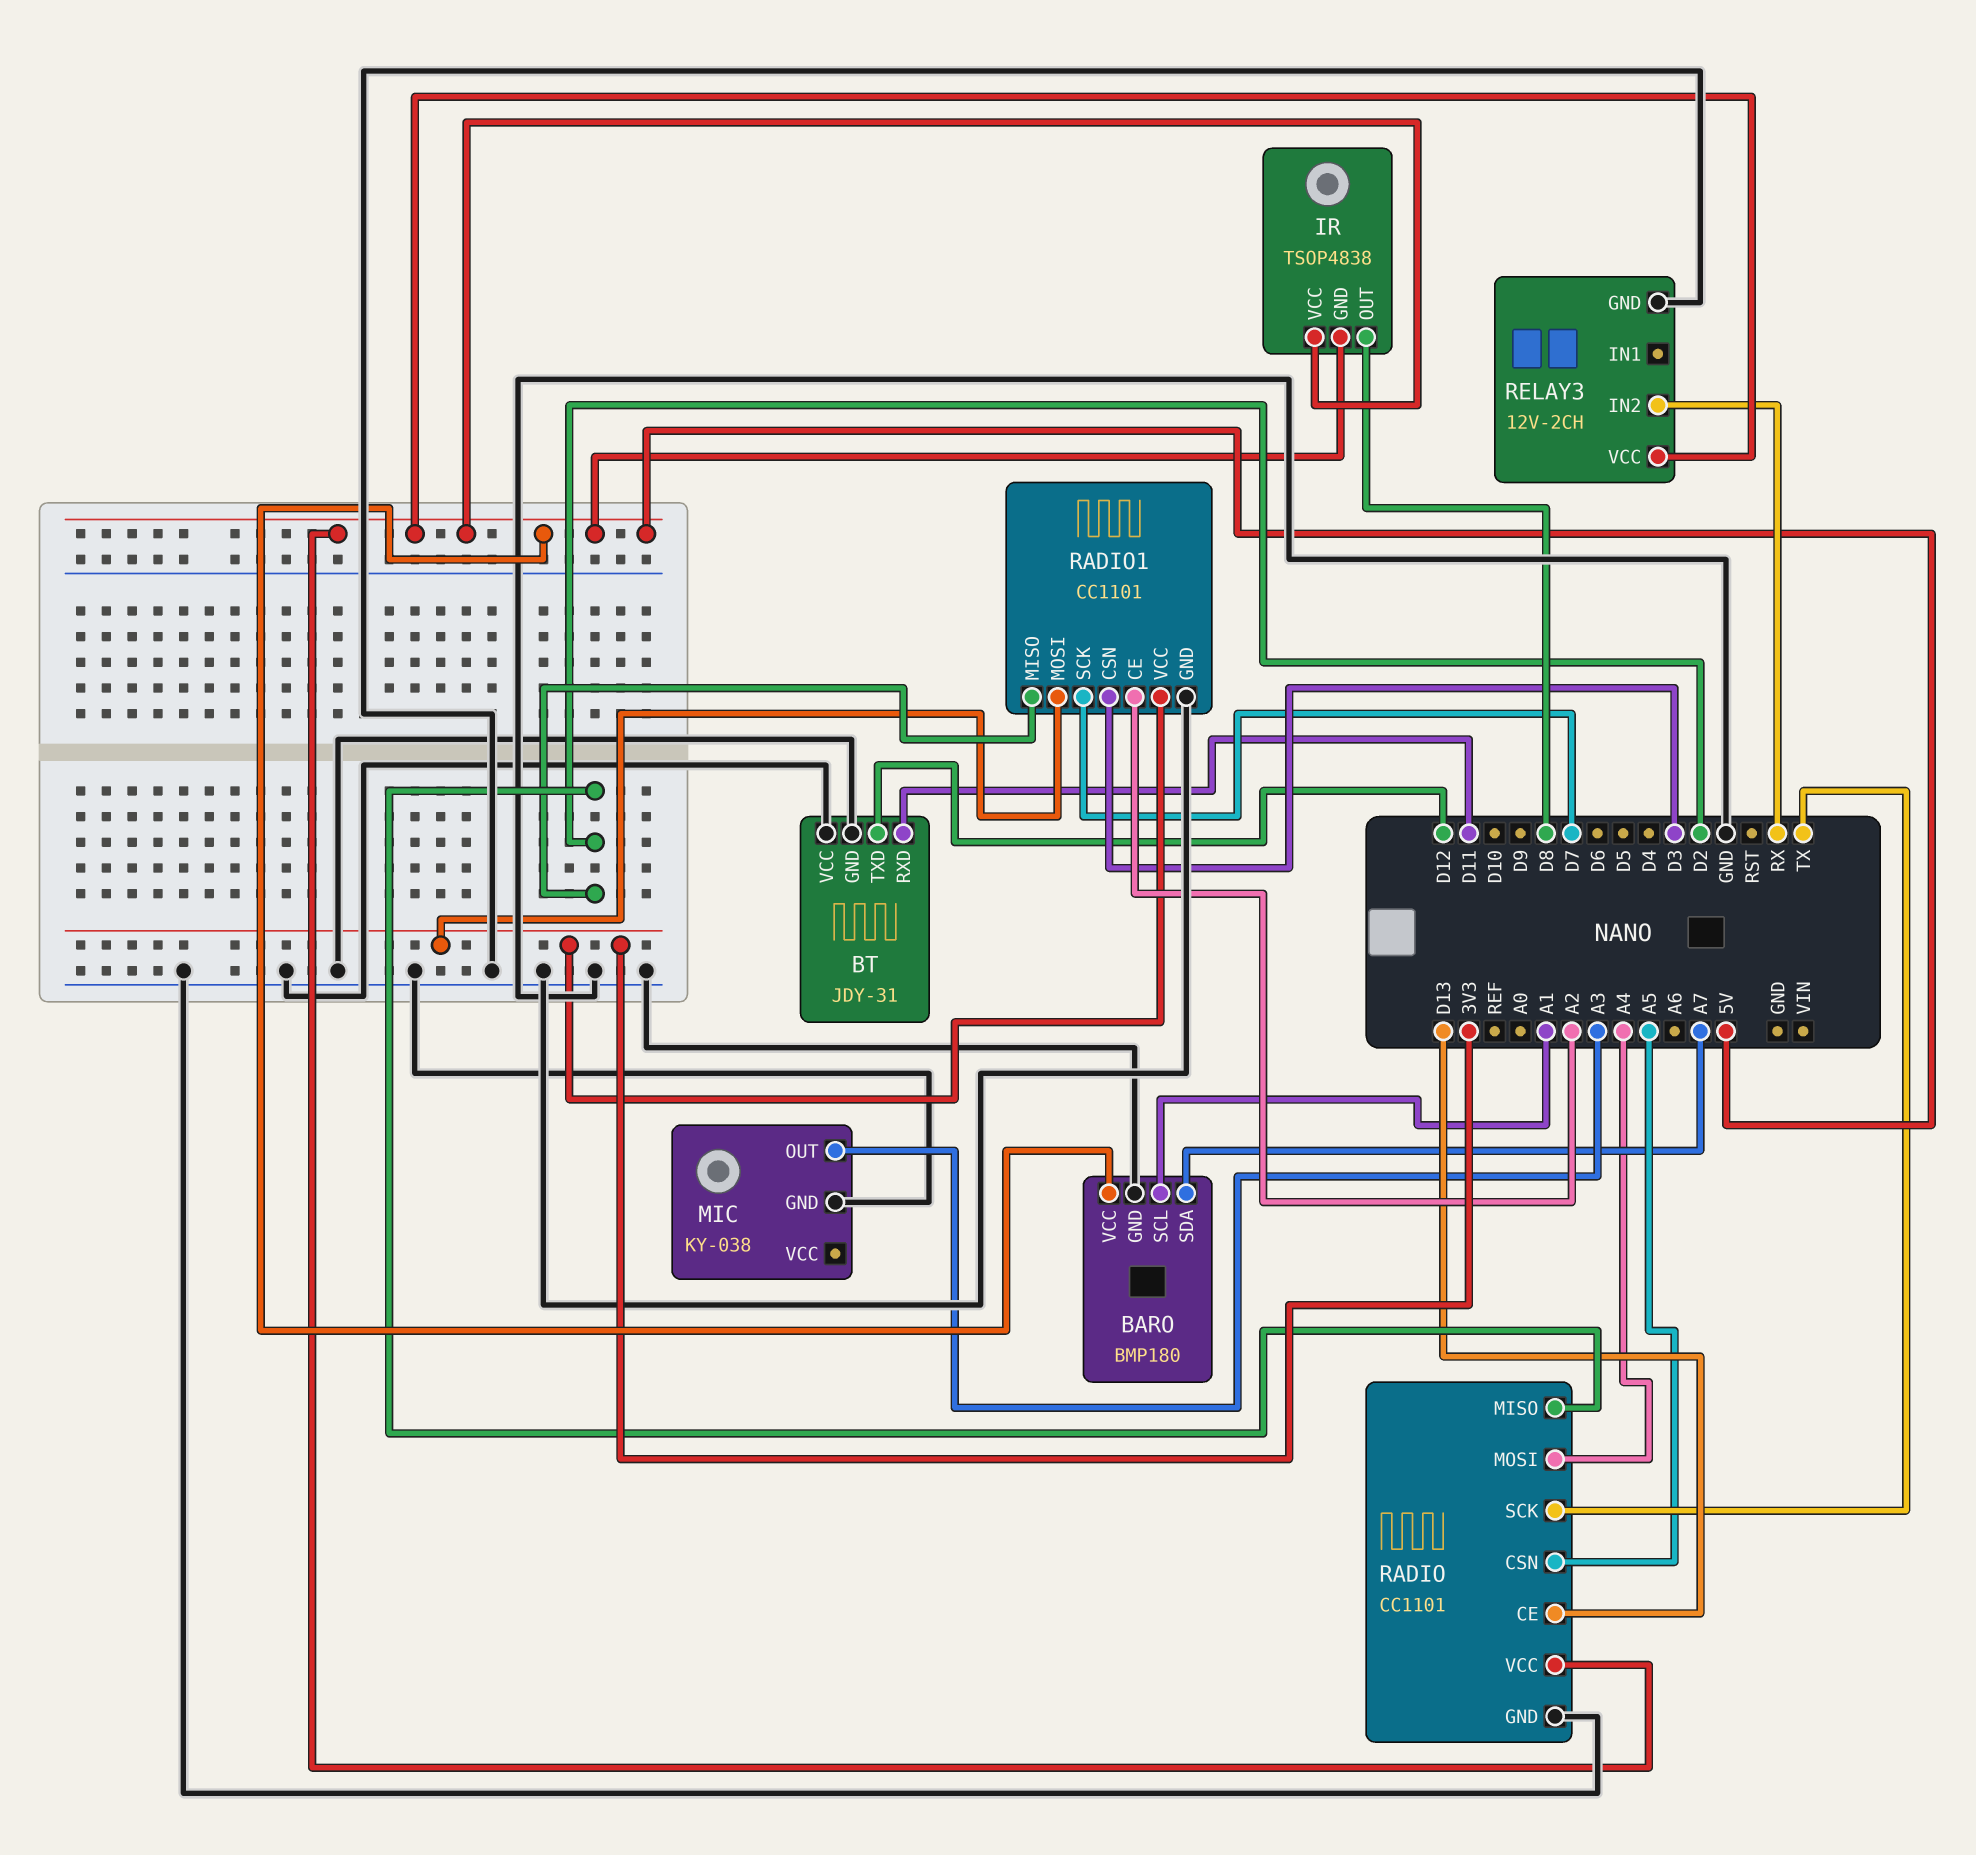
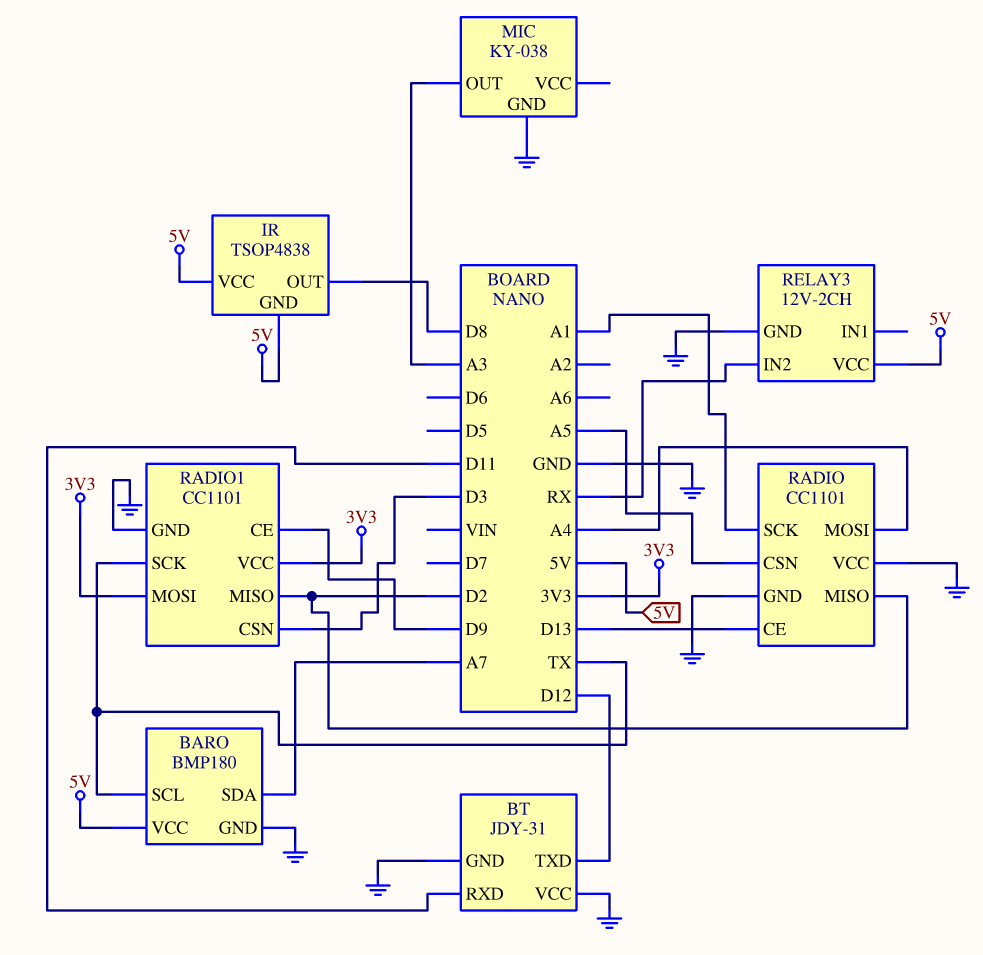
BARO pin SCL: A1 -> TX
RADIO pin SCK: TX -> A1
RADIO pin VCC: 5V -> GND
RADIO1 pin CE: A2 -> D9
RADIO1 pin SCK: D7 -> TX

